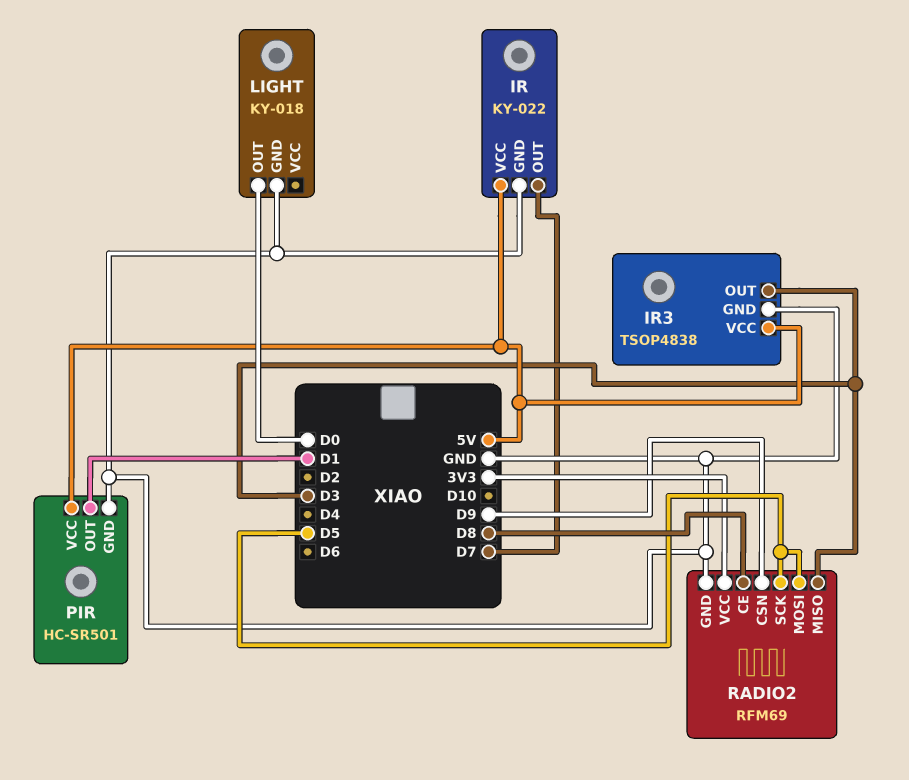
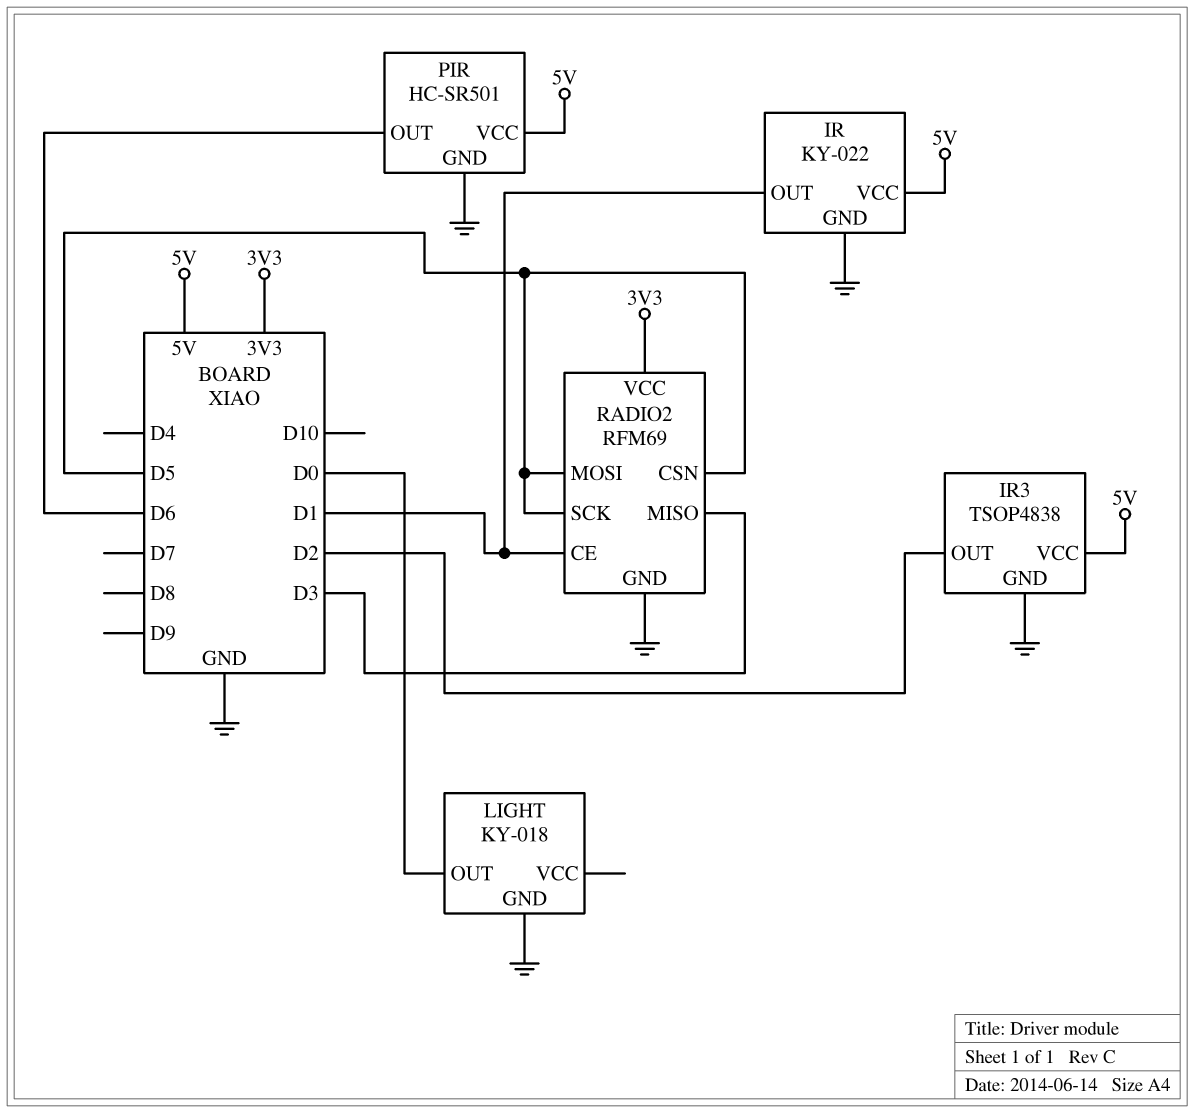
IR pin OUT: D7 -> D1
IR3 pin OUT: D3 -> D2
PIR pin OUT: D1 -> D6
RADIO2 pin CE: D8 -> D1
RADIO2 pin CSN: D9 -> D5

